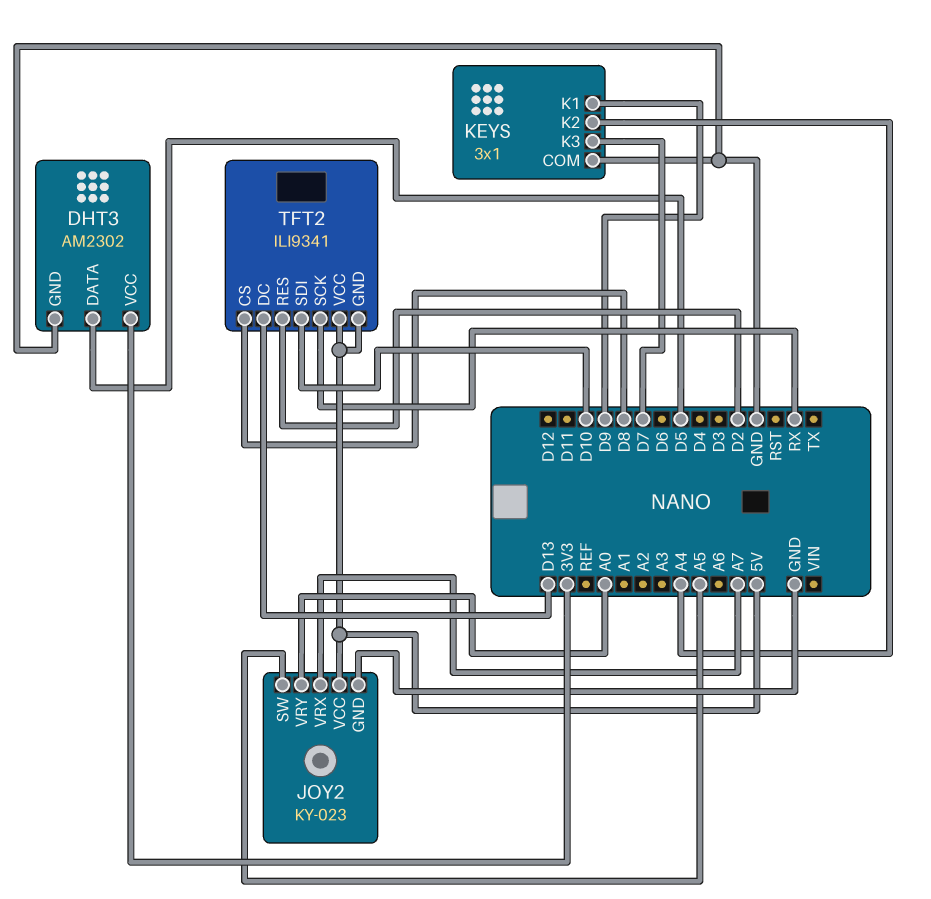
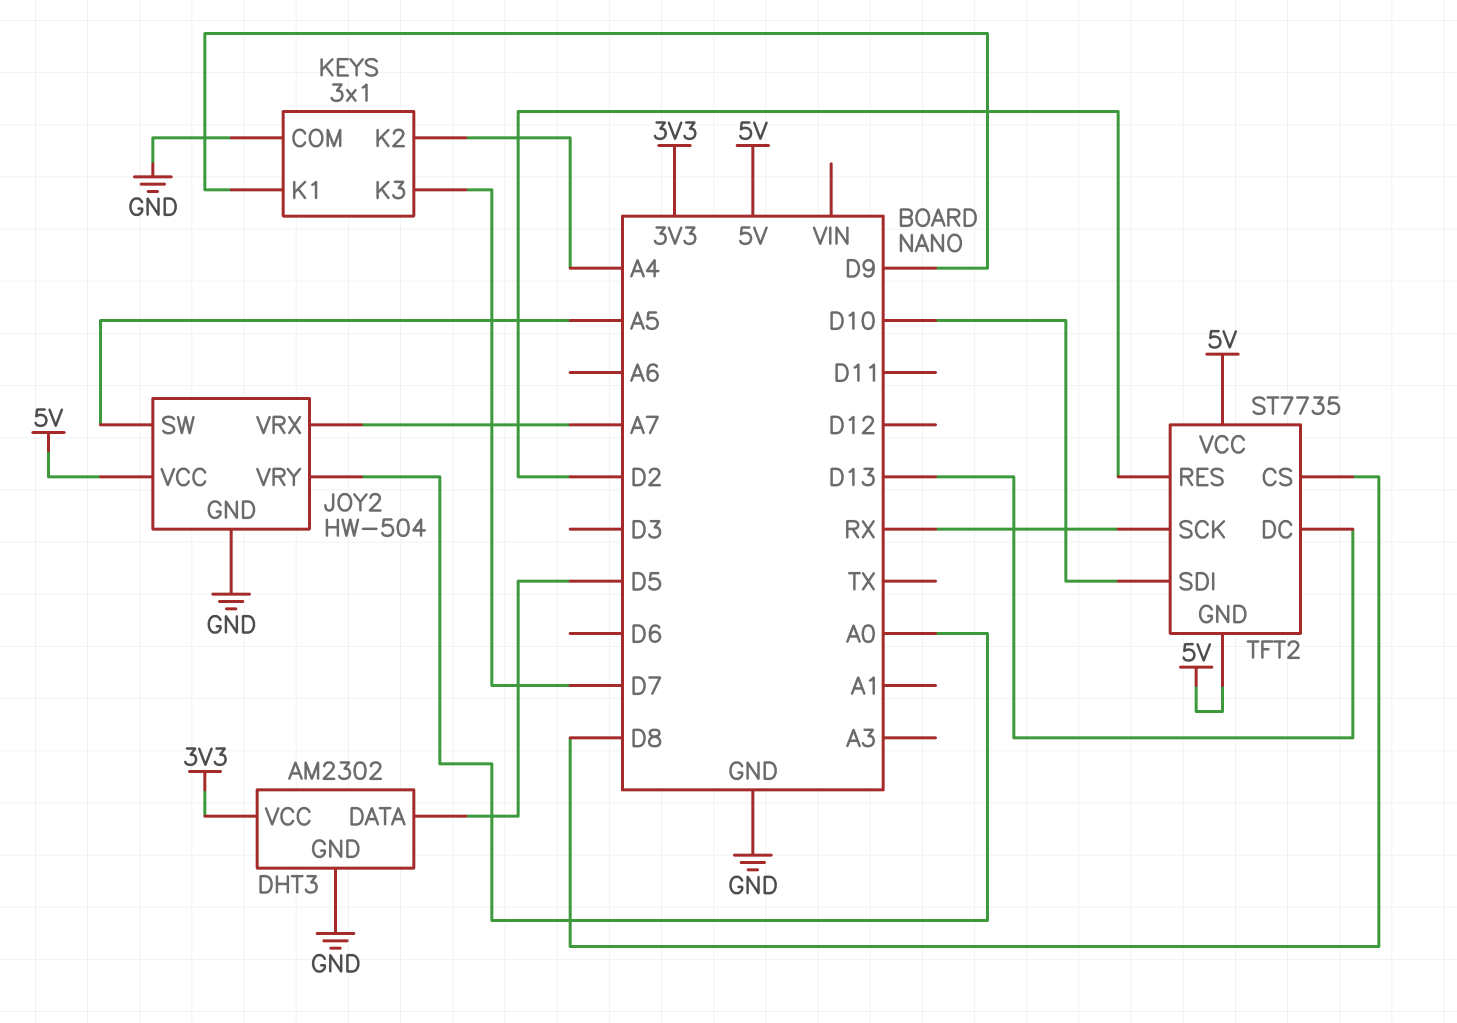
JOY2: KY-023 -> HW-504
TFT2: ILI9341 -> ST7735

